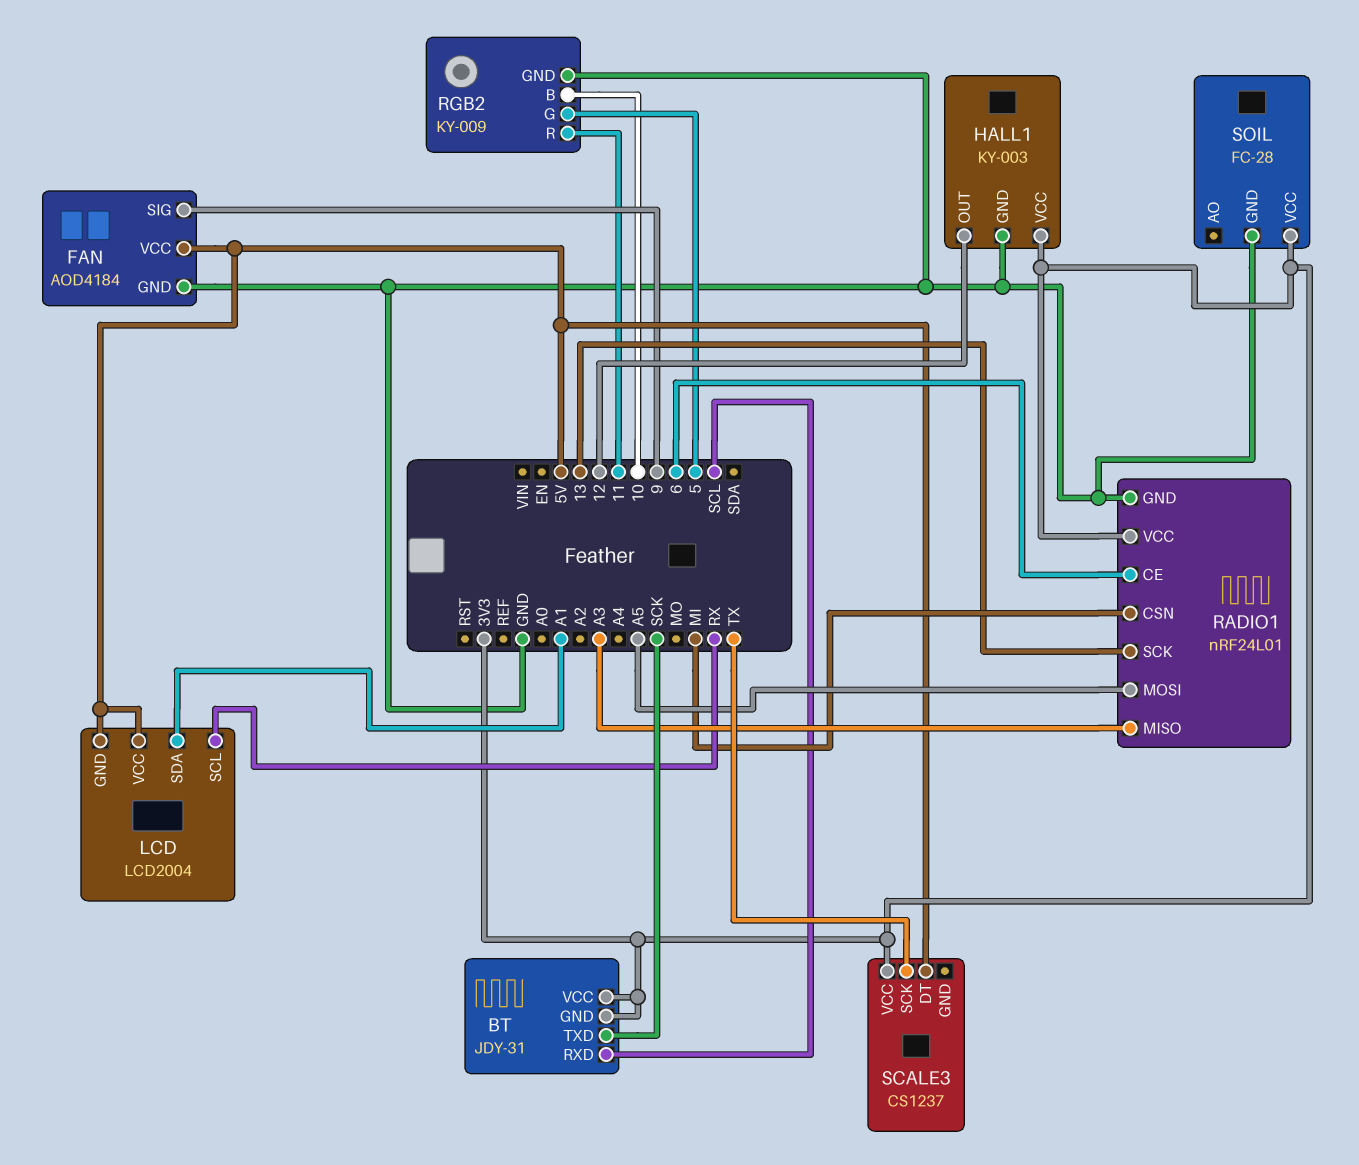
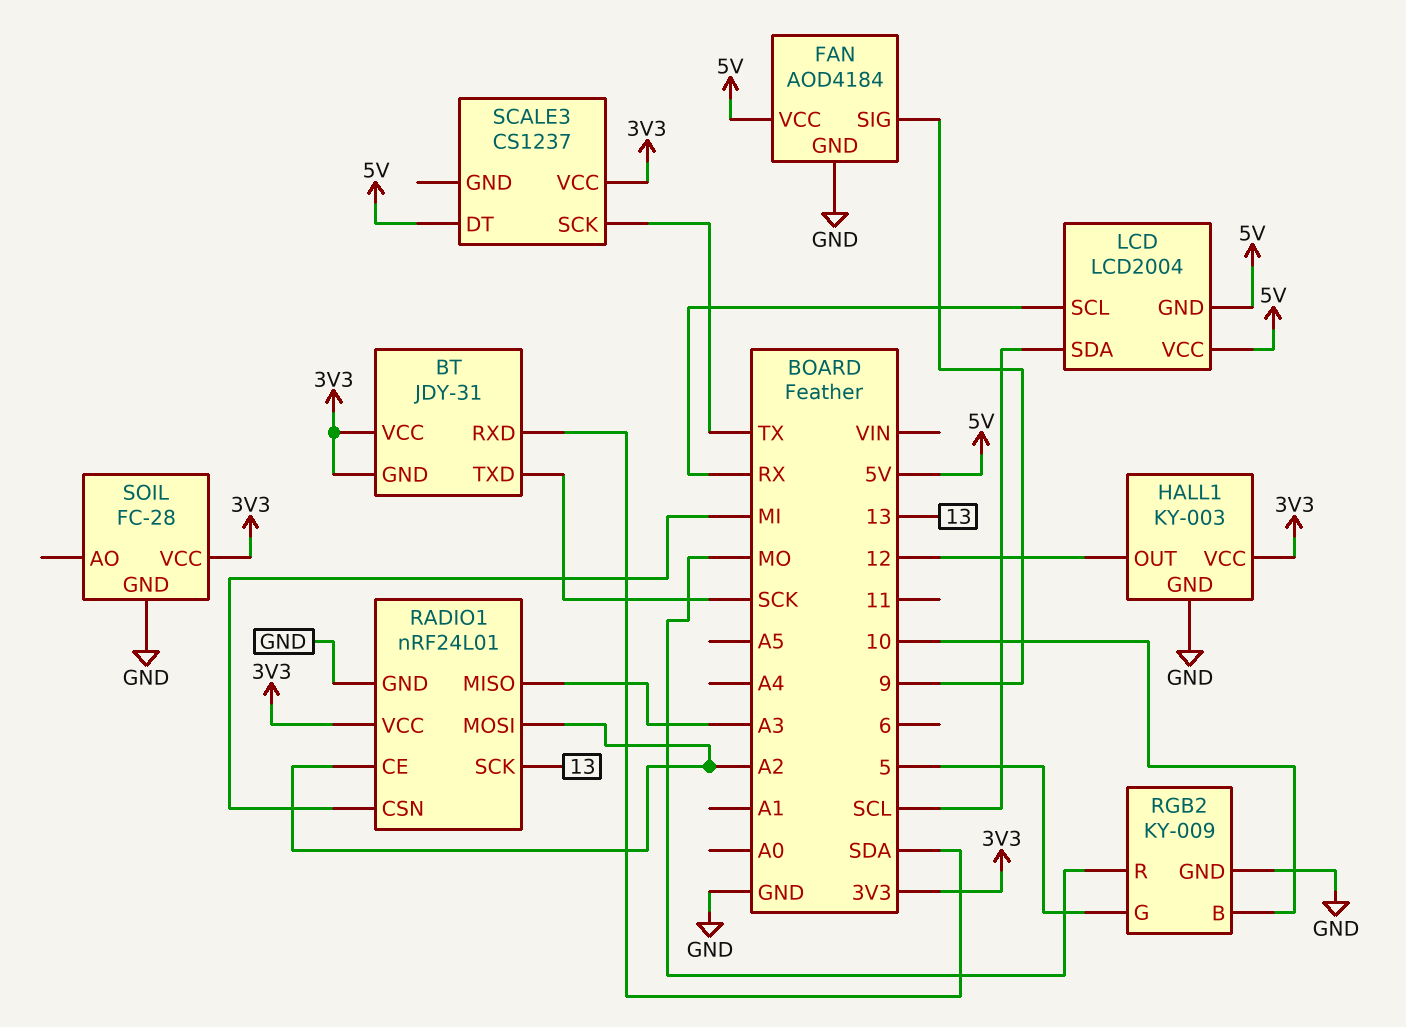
BT pin RXD: SCL -> SDA
LCD pin SDA: A1 -> SCL
RADIO1 pin CE: 6 -> A2
RADIO1 pin MOSI: A5 -> A2
RGB2 pin R: 11 -> MO

